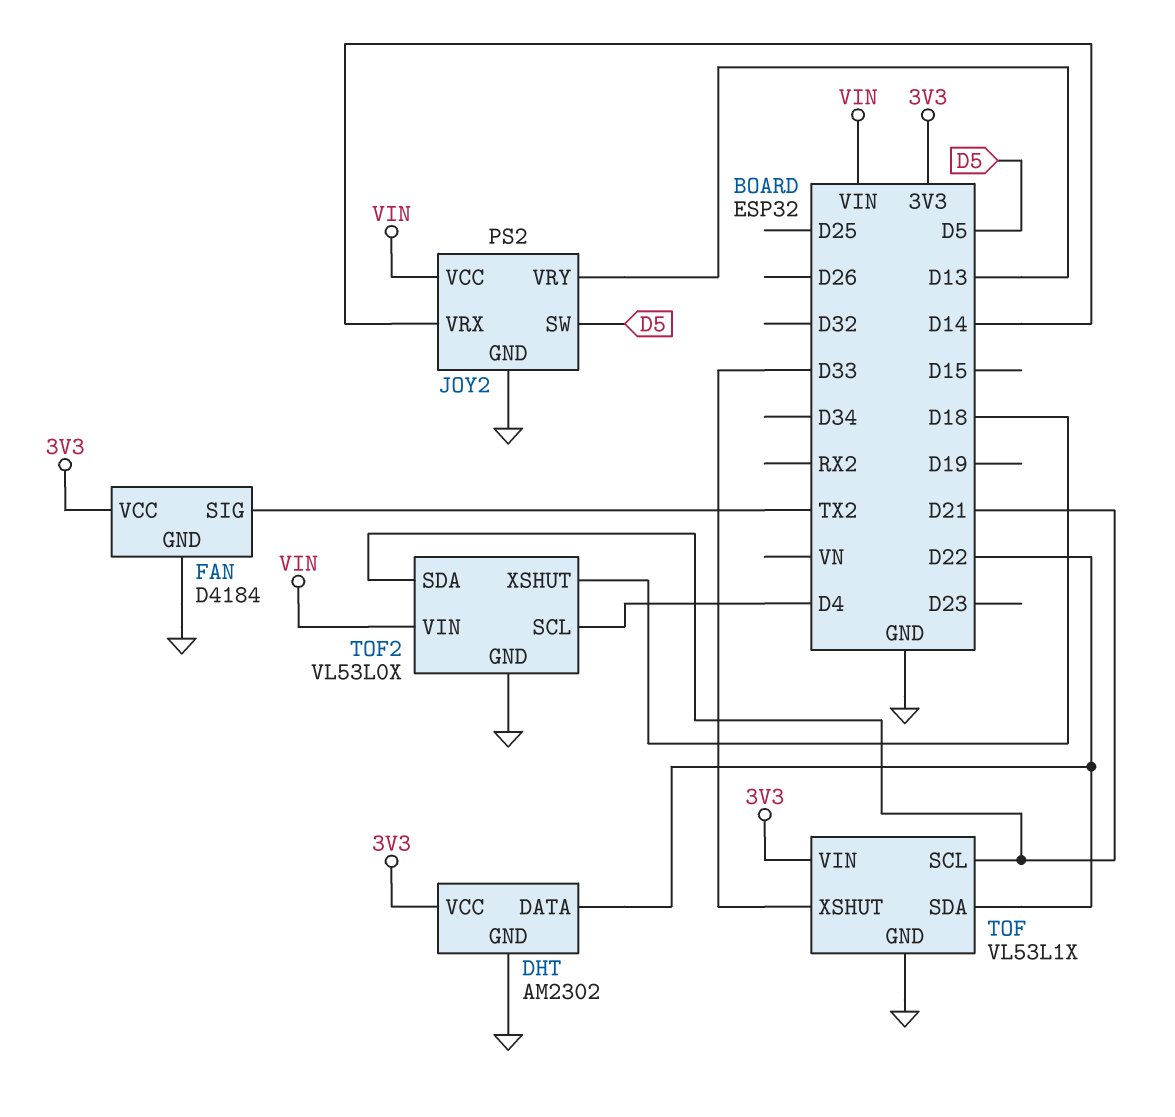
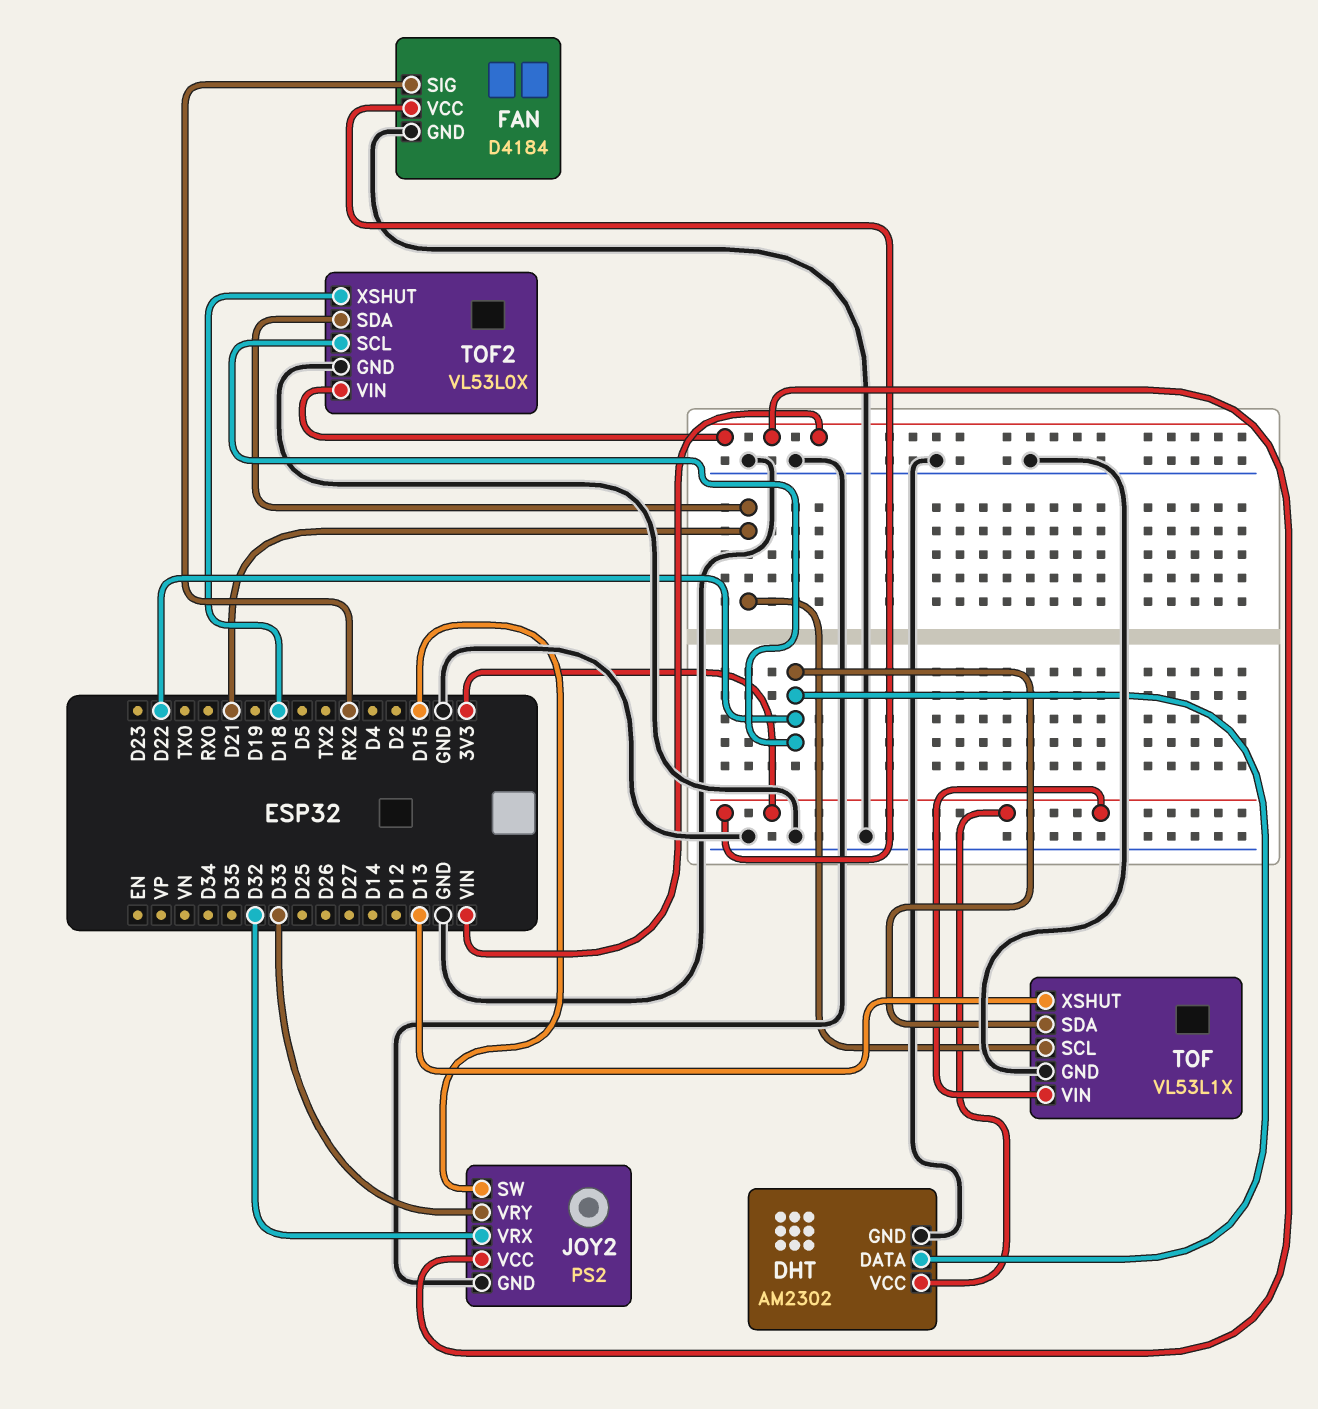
FAN pin SIG: TX2 -> RX2
JOY2 pin SW: D5 -> D15
JOY2 pin VRX: D14 -> D32
JOY2 pin VRY: D13 -> D33
TOF pin XSHUT: D33 -> D13
TOF2 pin SCL: D4 -> D22

